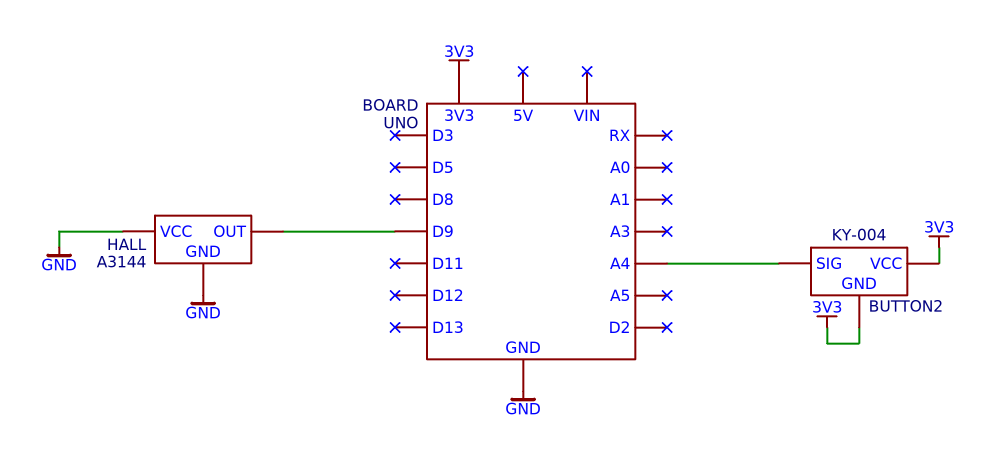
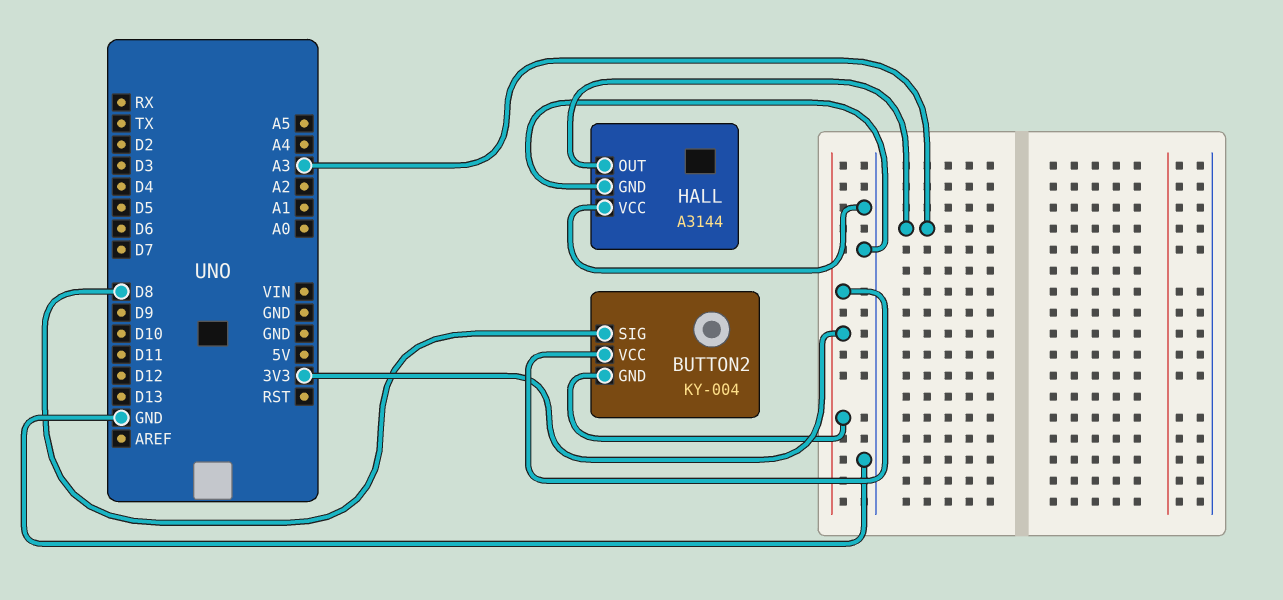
BUTTON2 pin SIG: A4 -> D8
HALL pin OUT: D9 -> A3

